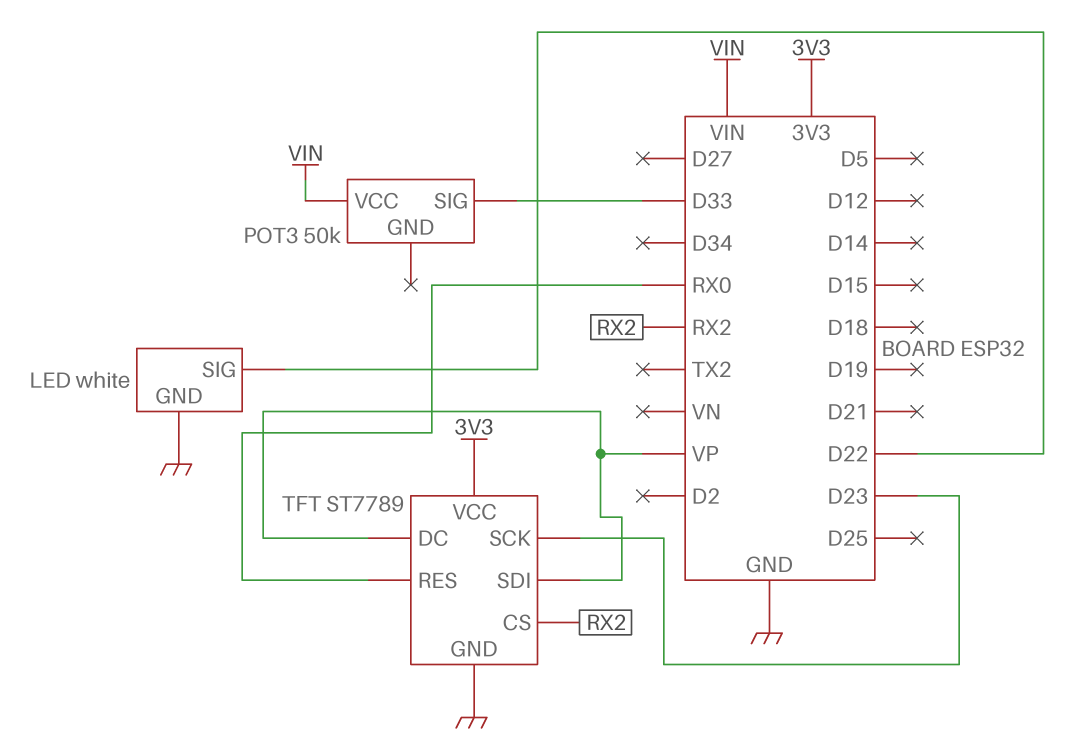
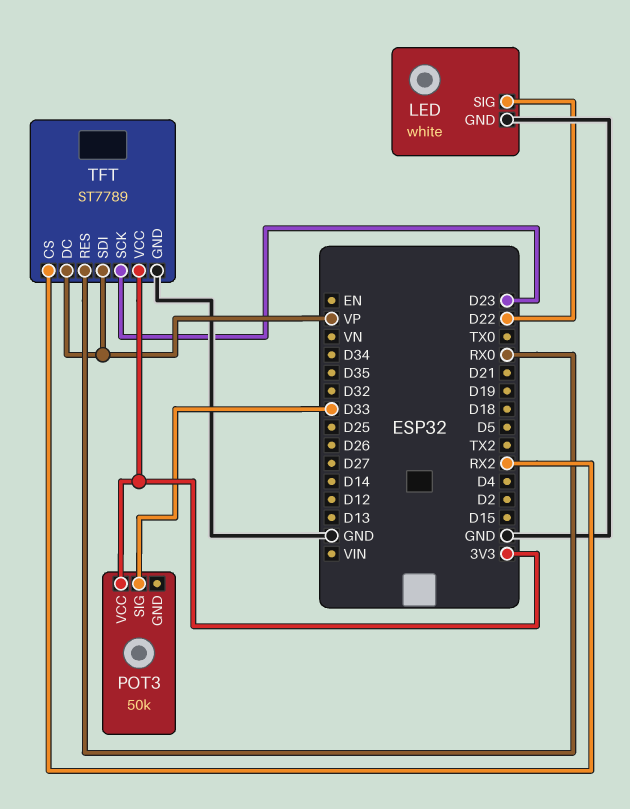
POT3 pin VCC: VIN -> 3V3

